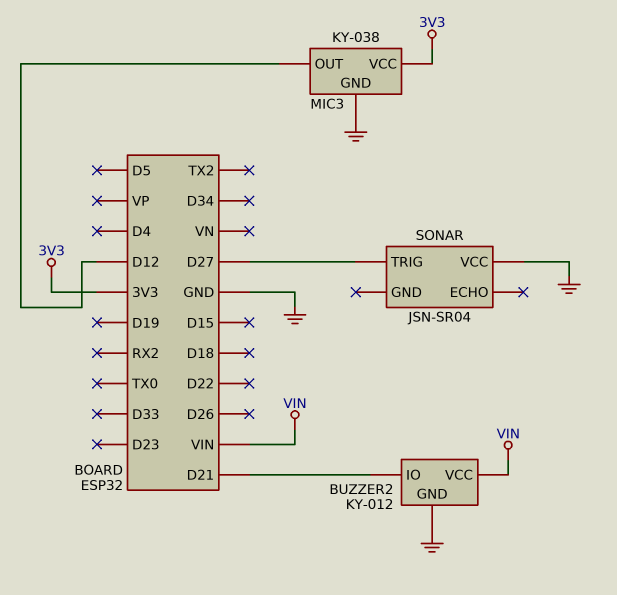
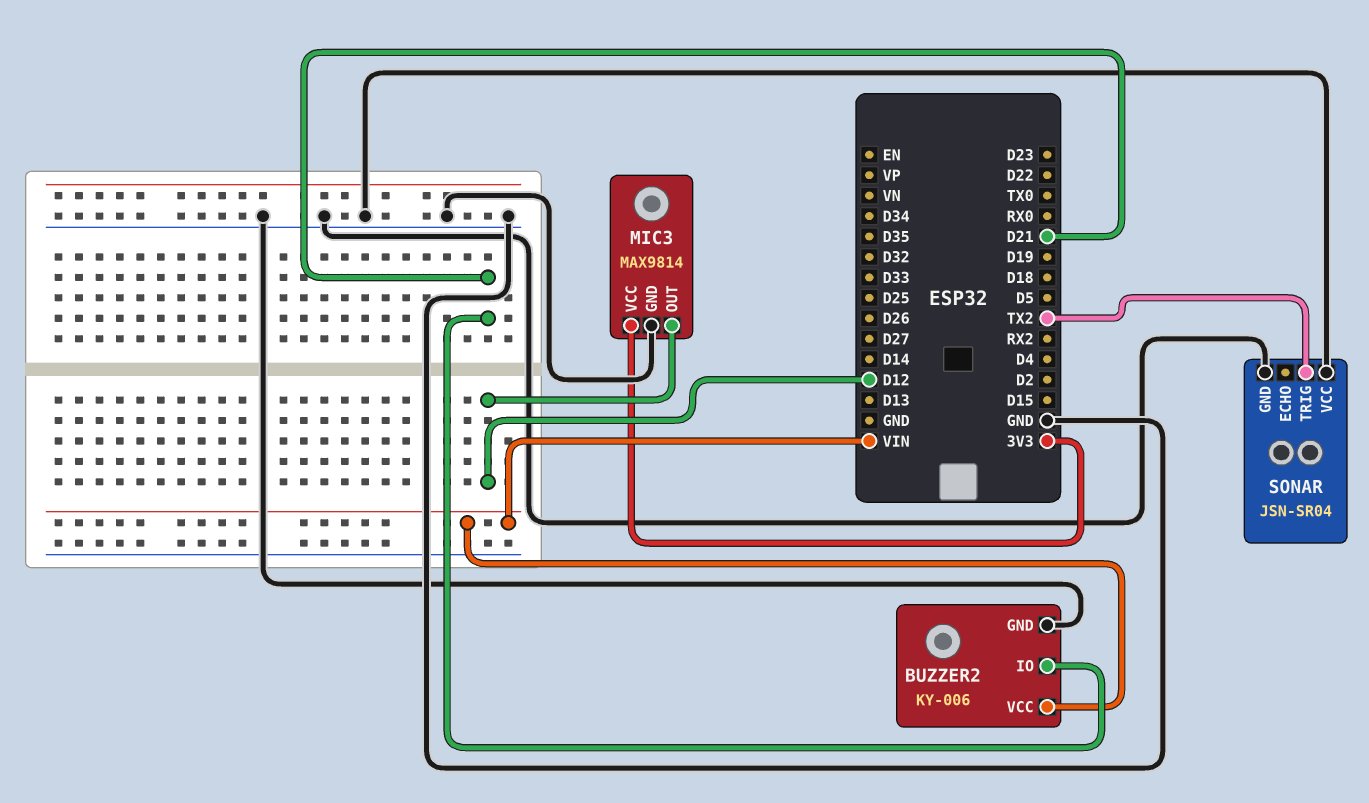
BUZZER2: KY-012 -> KY-006
MIC3: KY-038 -> MAX9814
SONAR pin GND: none -> GND
SONAR pin TRIG: D27 -> TX2

